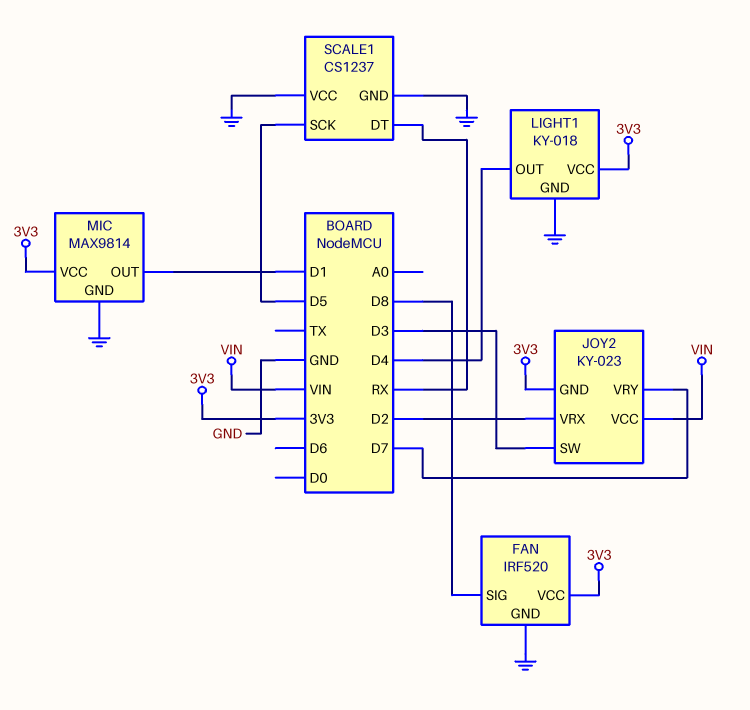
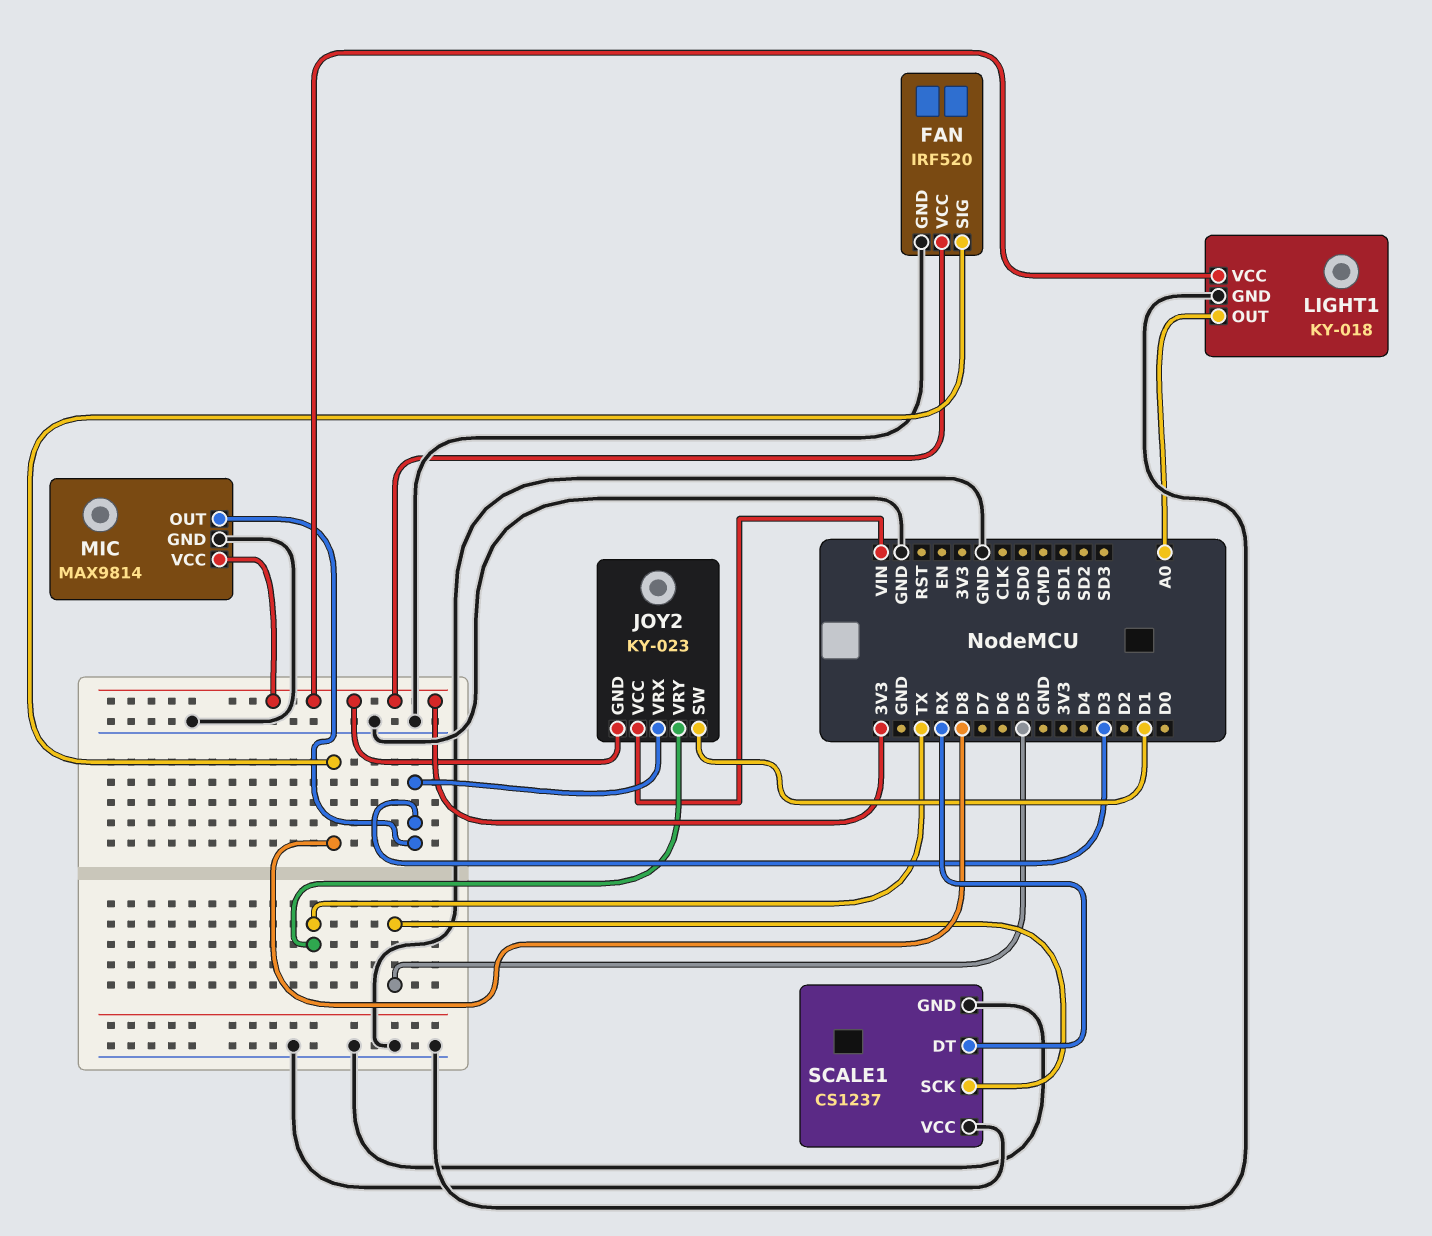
JOY2 pin SW: D3 -> D1
JOY2 pin VRX: D2 -> D3
JOY2 pin VRY: D7 -> TX
LIGHT1 pin OUT: D4 -> A0
MIC pin OUT: D1 -> D3

